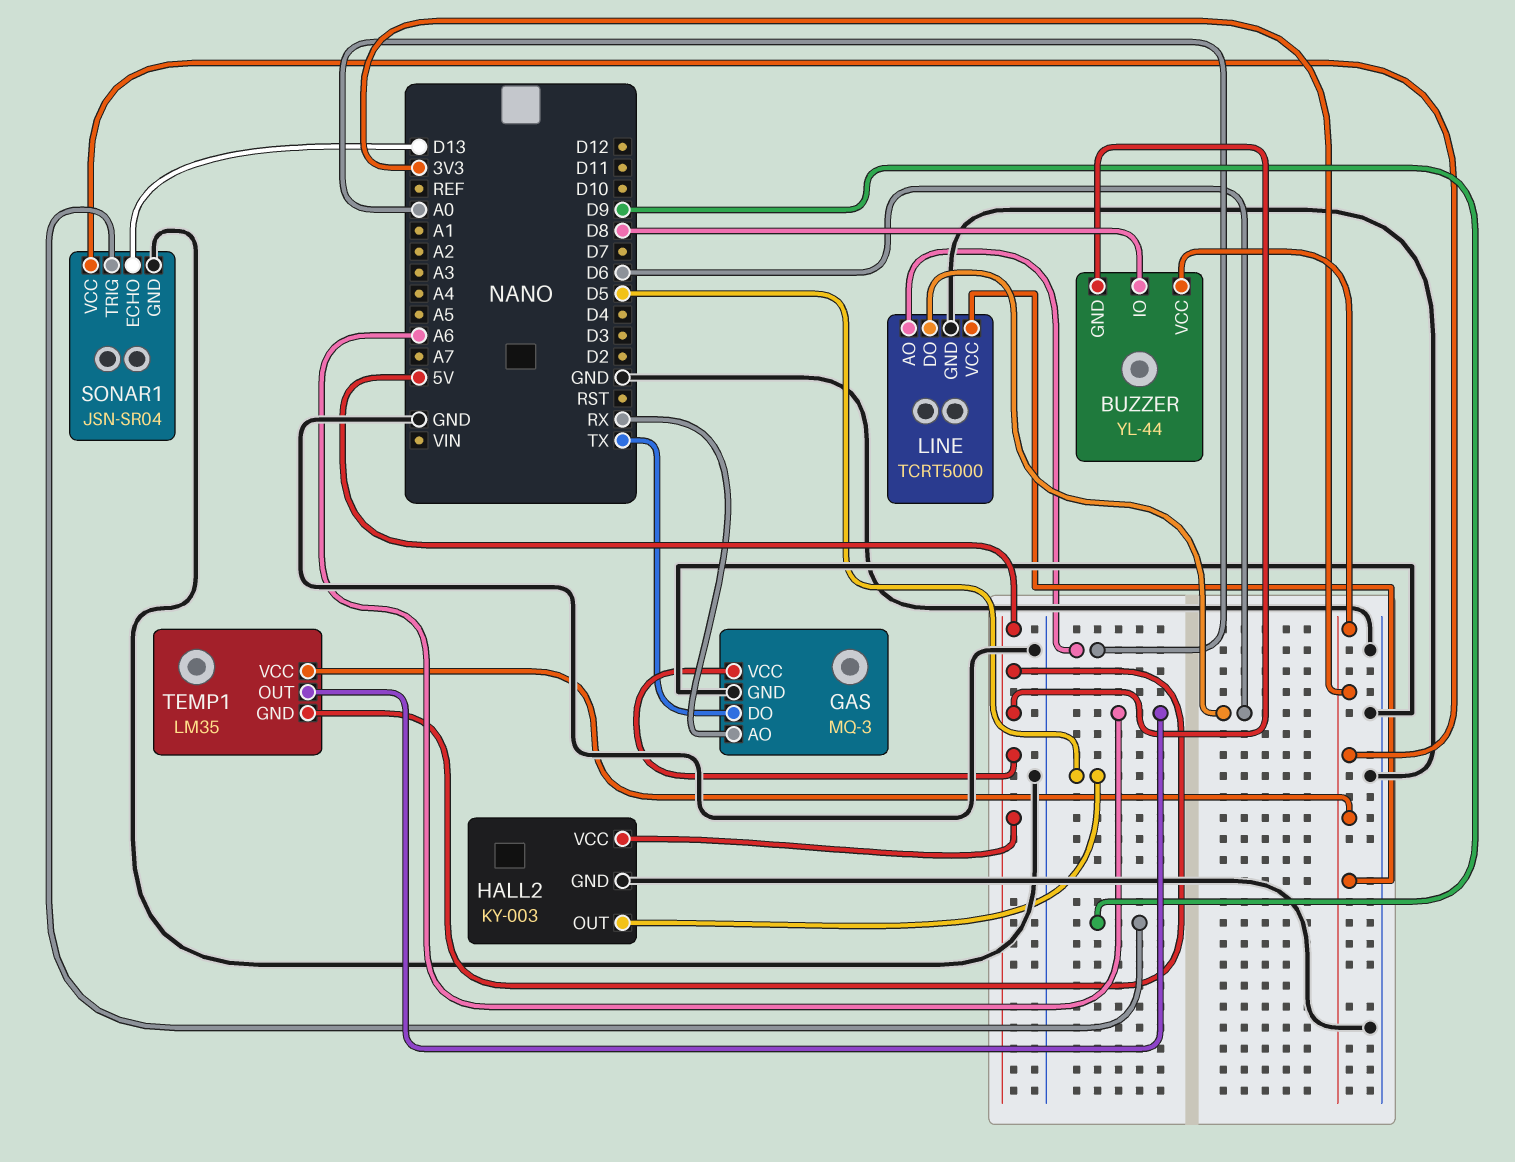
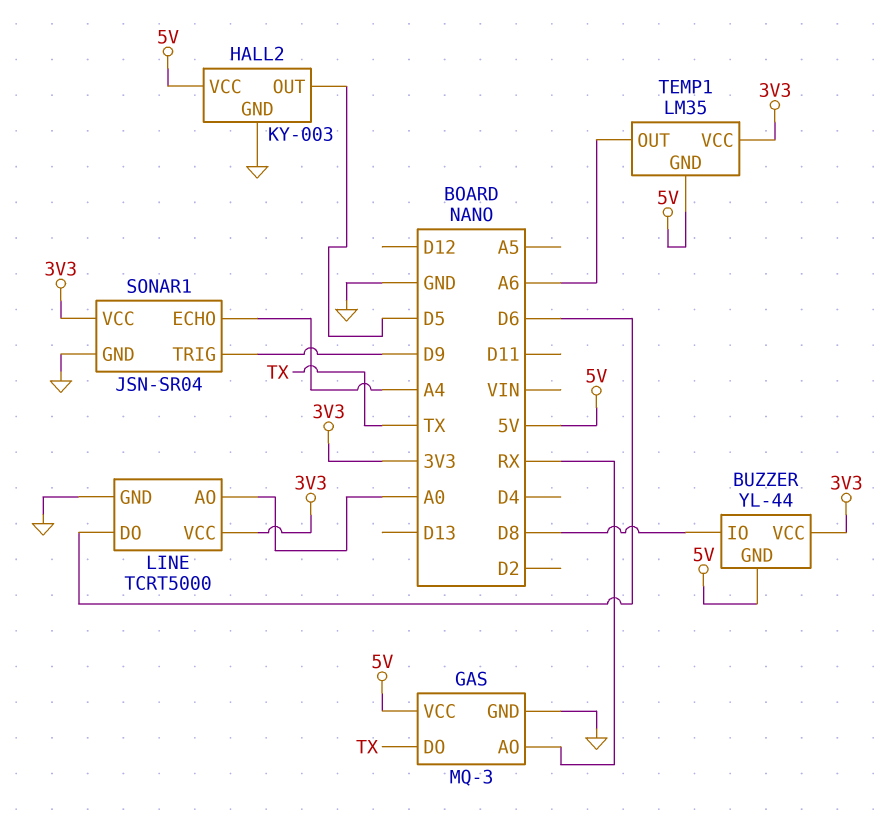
SONAR1 pin ECHO: D13 -> A4

